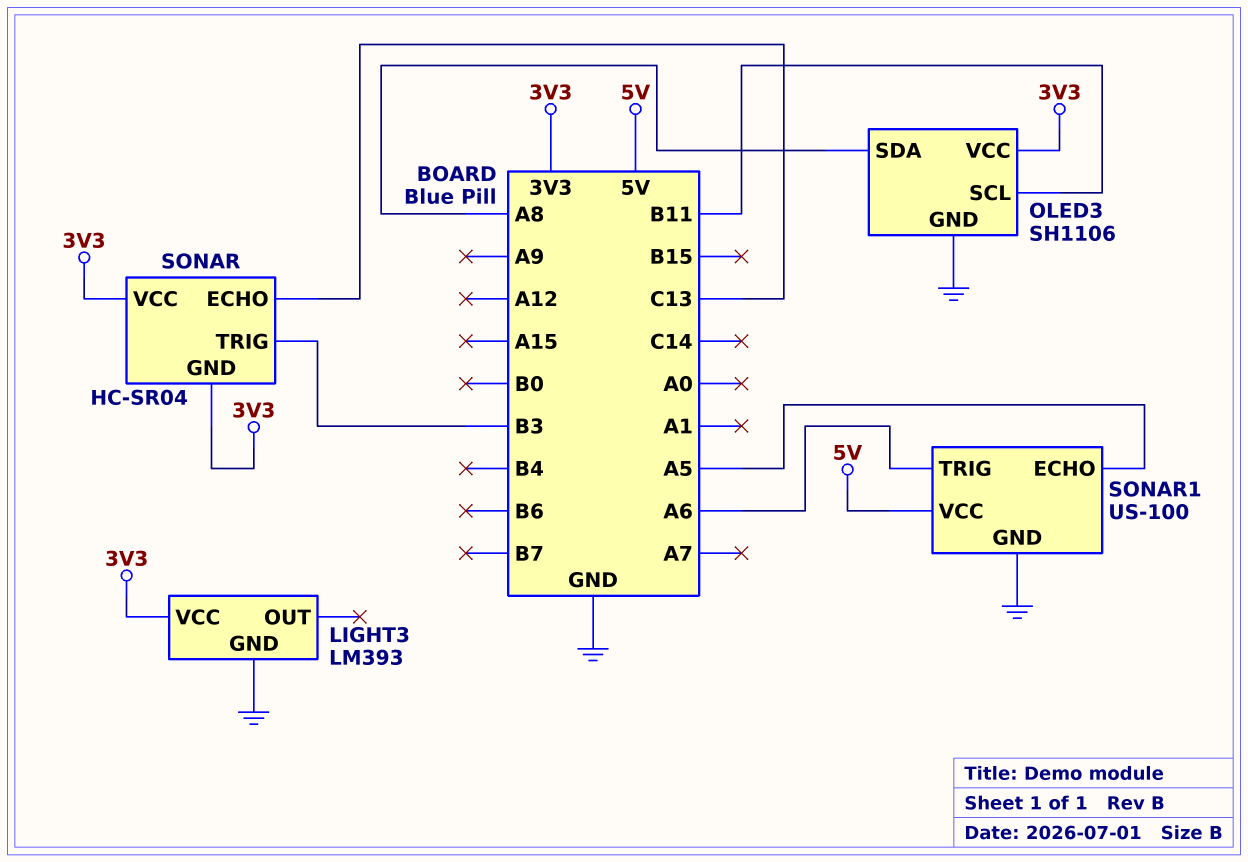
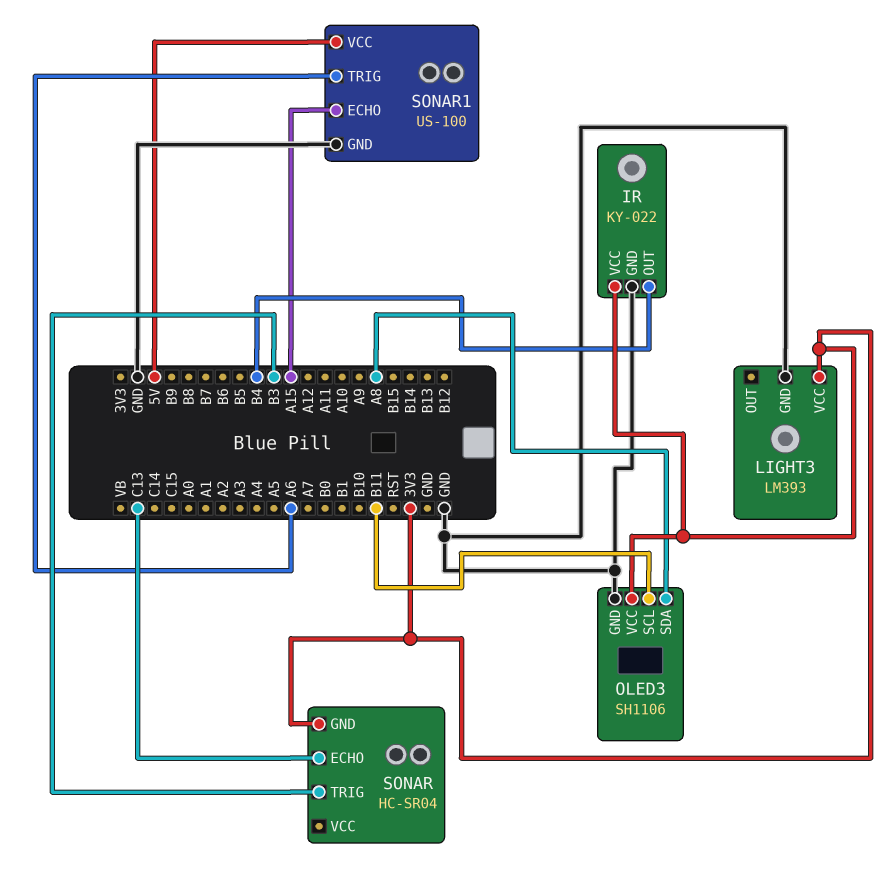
IR: none -> KY-022
IR pin GND: none -> GND
IR pin OUT: none -> B4
IR pin VCC: none -> 3V3
SONAR pin VCC: 3V3 -> none
SONAR1 pin ECHO: A5 -> A15

